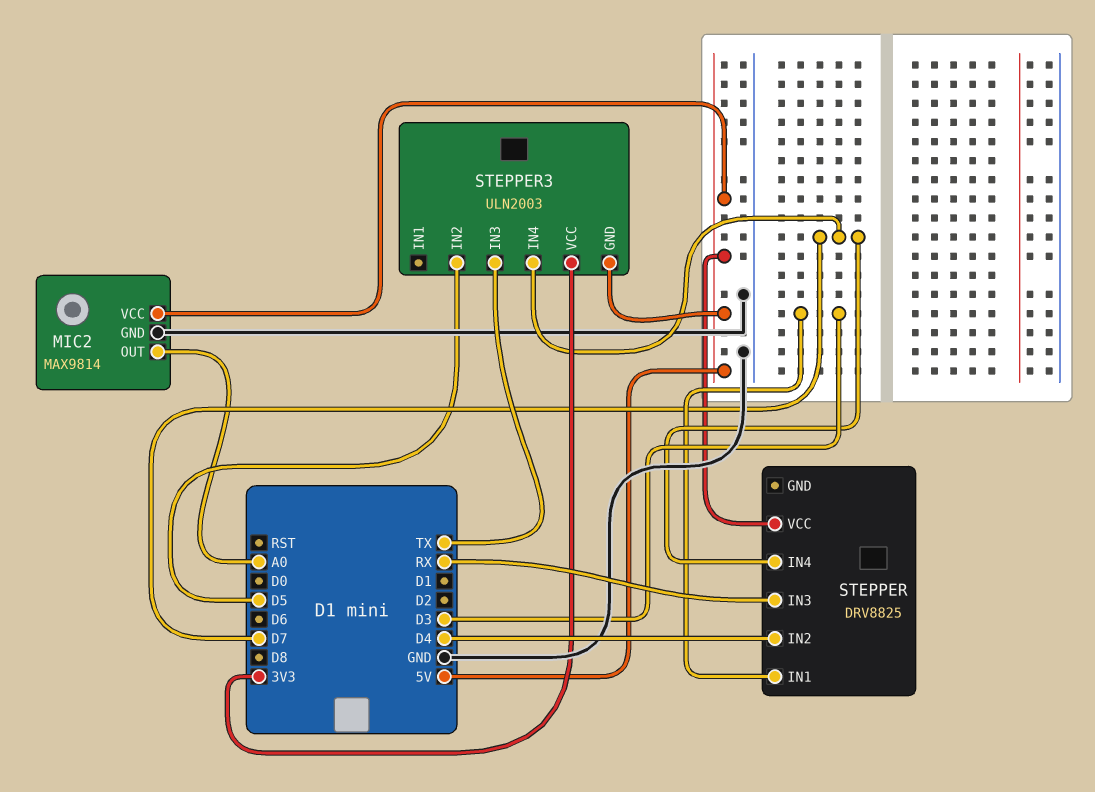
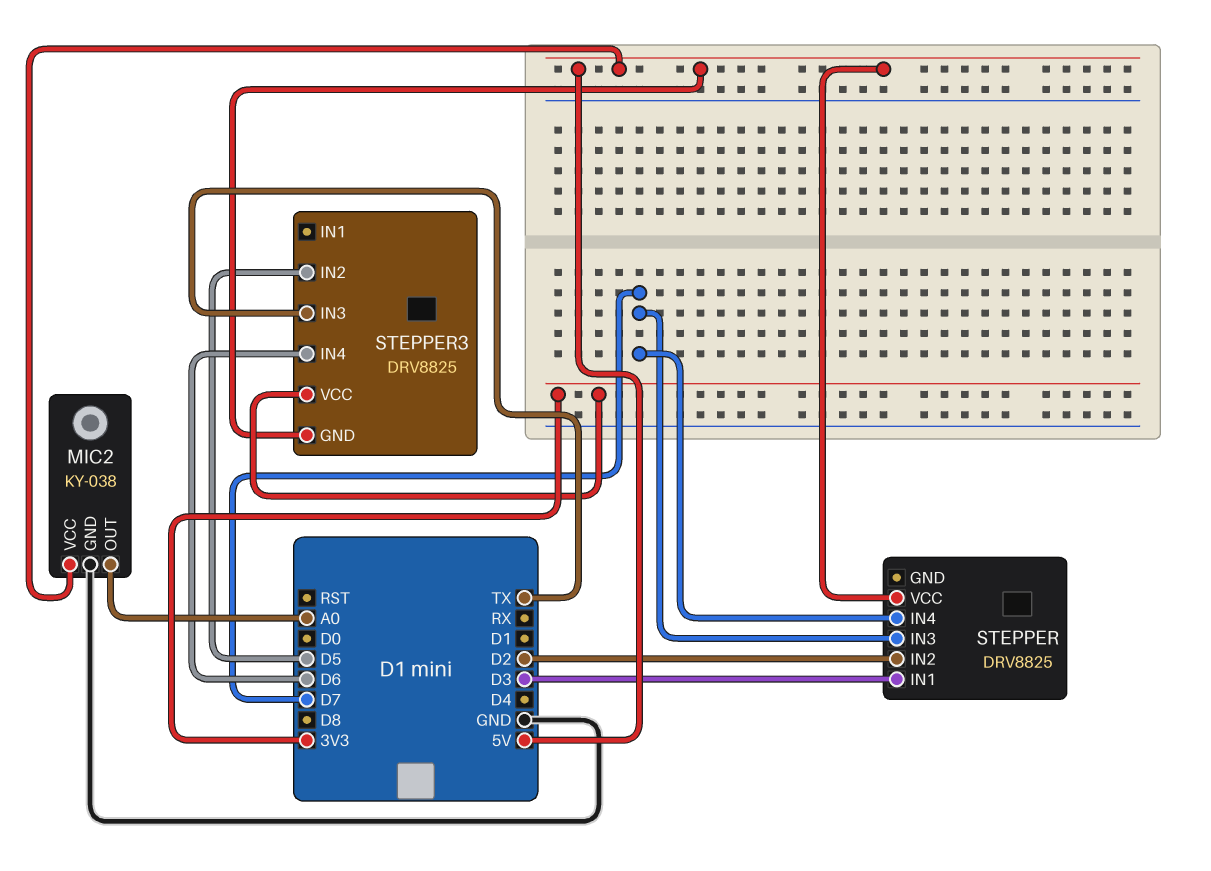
MIC2: MAX9814 -> KY-038
STEPPER pin IN2: D4 -> D2
STEPPER pin IN3: RX -> D7
STEPPER3: ULN2003 -> DRV8825
STEPPER3 pin IN4: D7 -> D6

